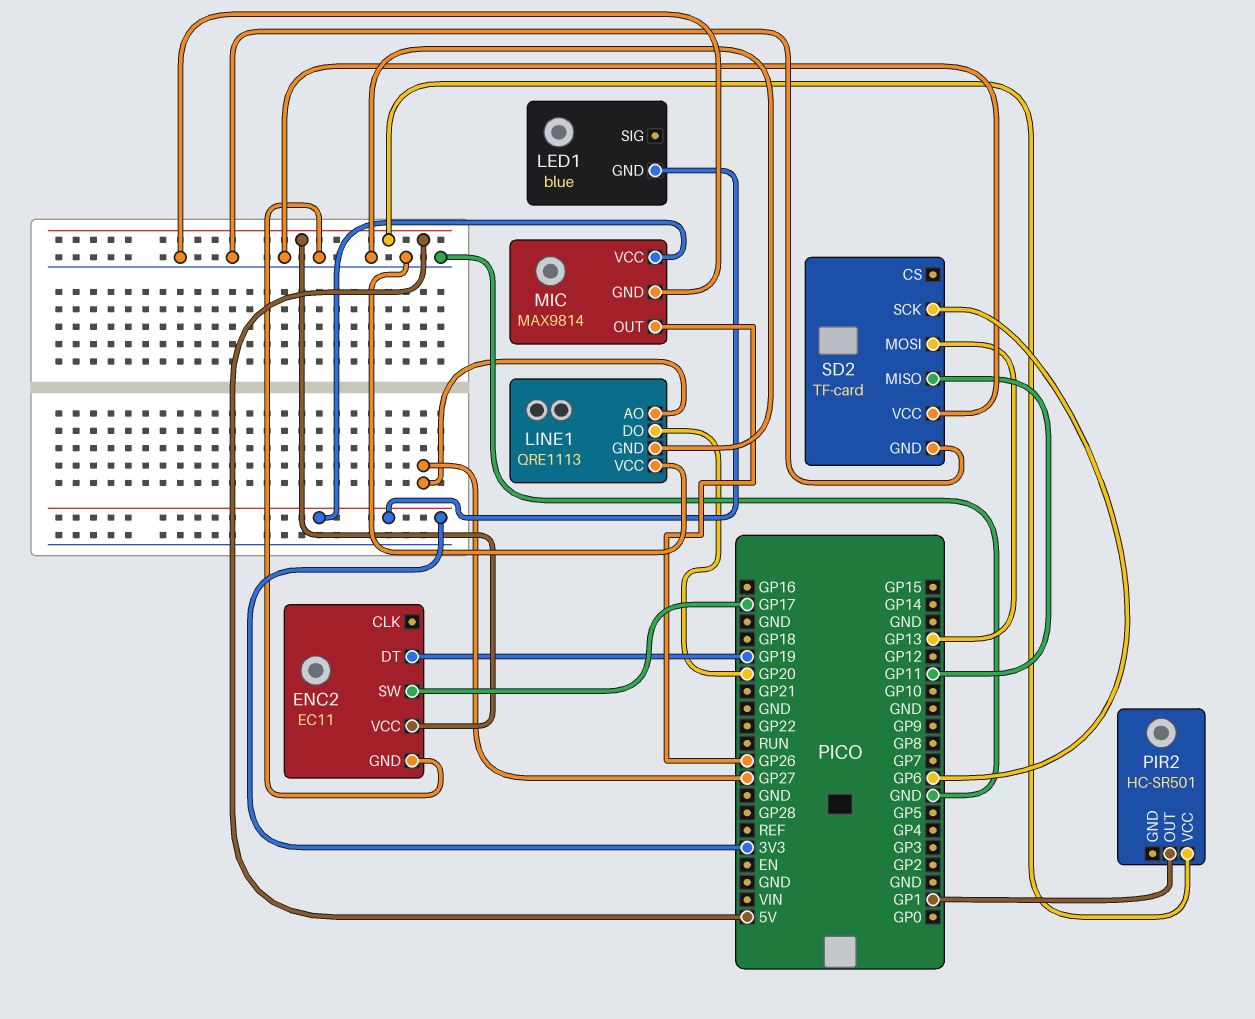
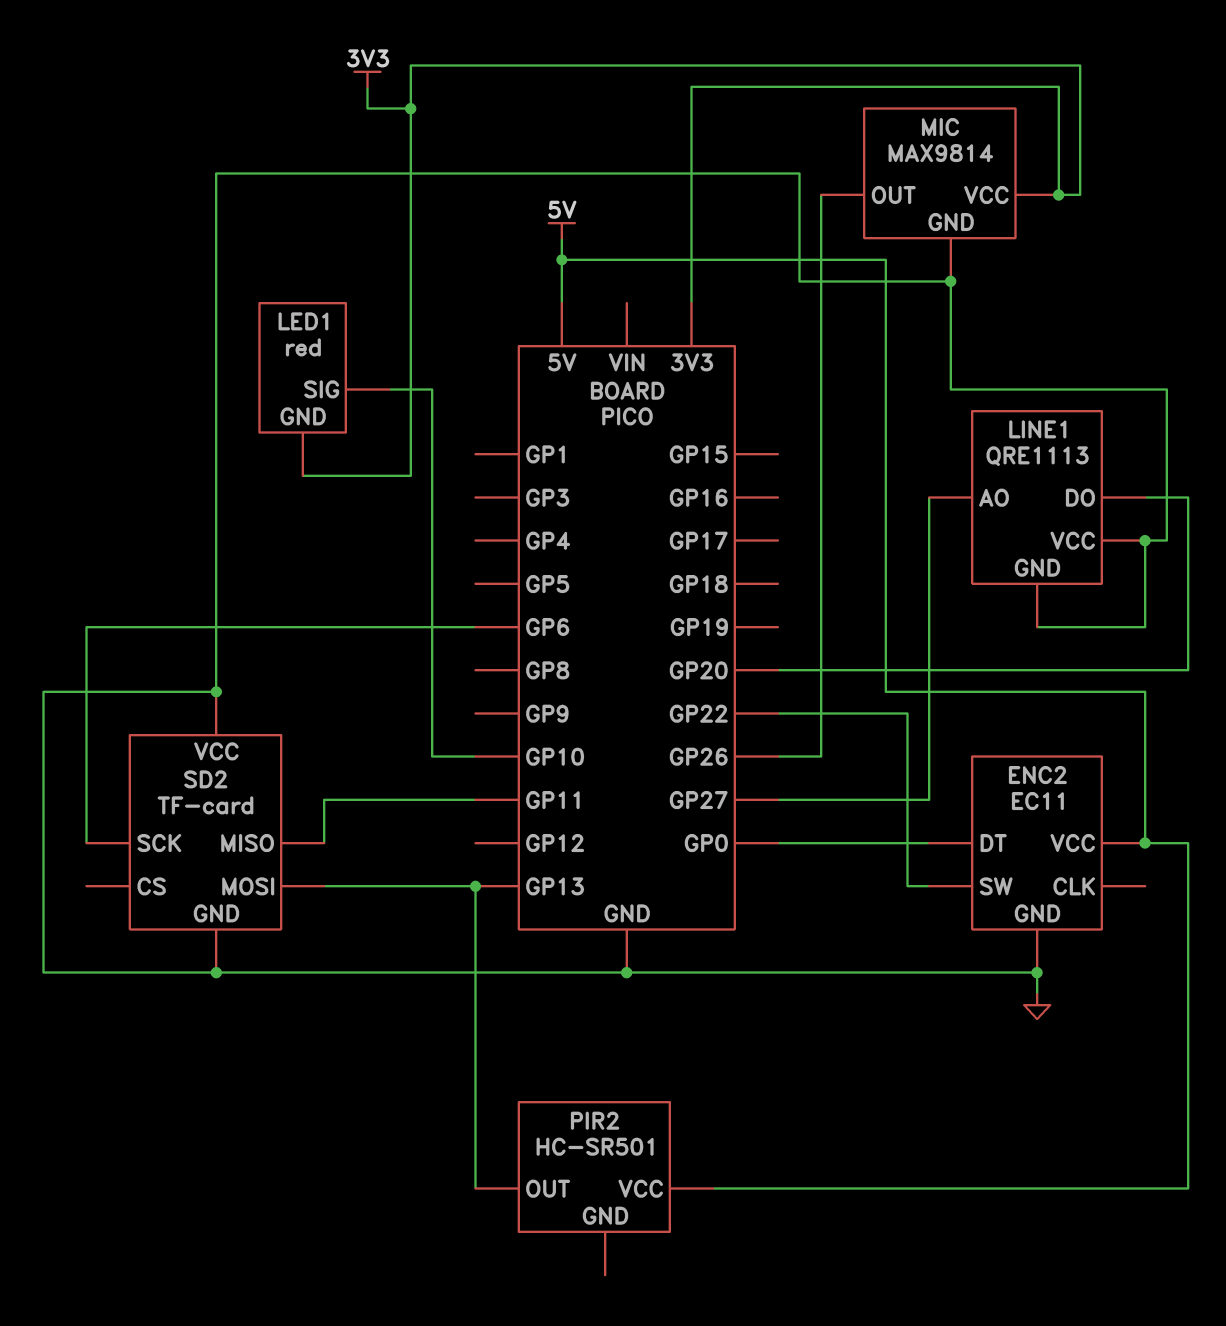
ENC2 pin DT: GP19 -> GP0
ENC2 pin SW: GP17 -> GP22
LED1: blue -> red
LED1 pin SIG: none -> GP10
PIR2 pin OUT: GP1 -> GP13

